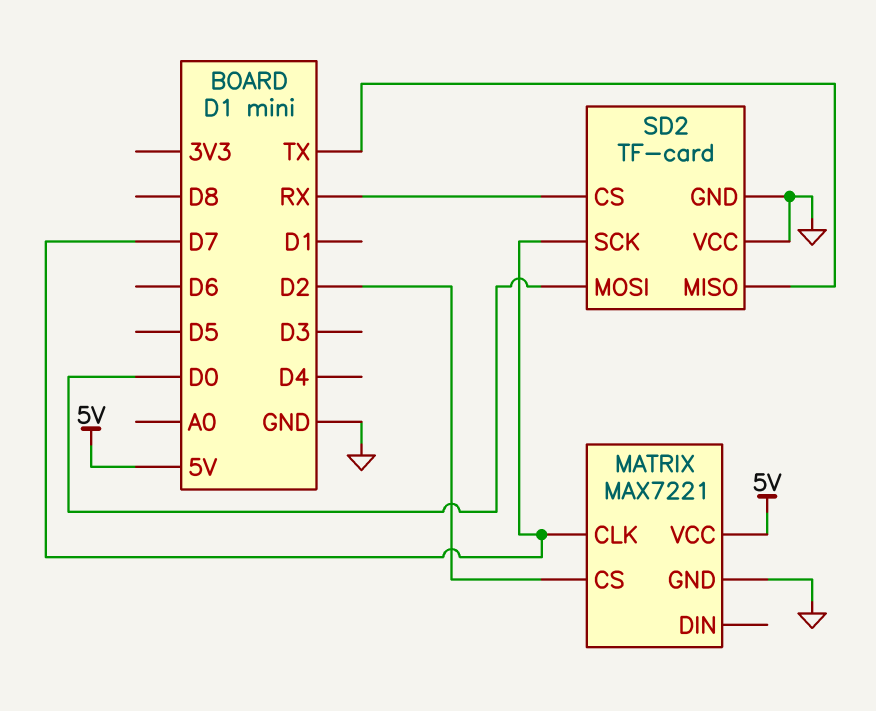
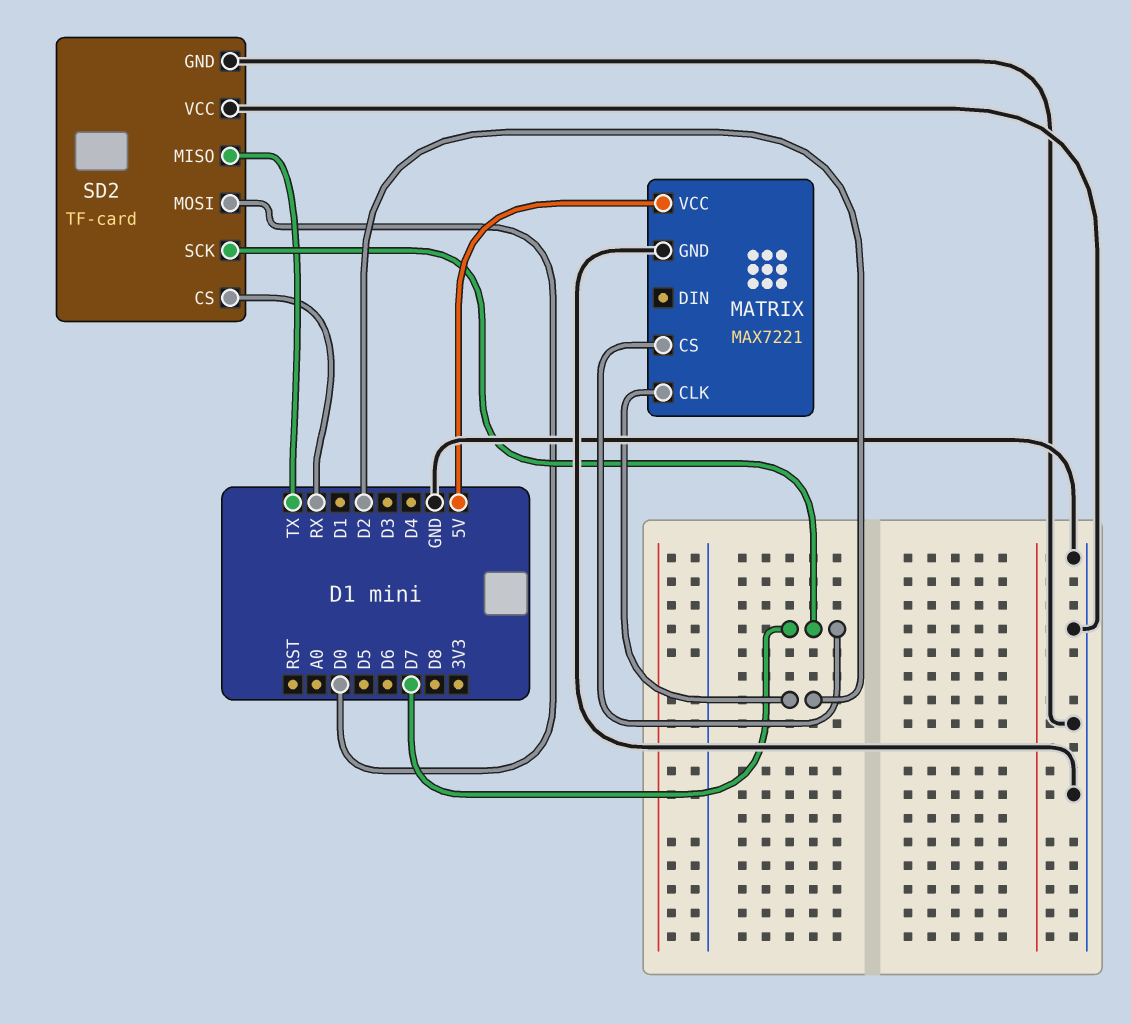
MATRIX pin CLK: D7 -> D2
MATRIX pin CS: D2 -> D7

